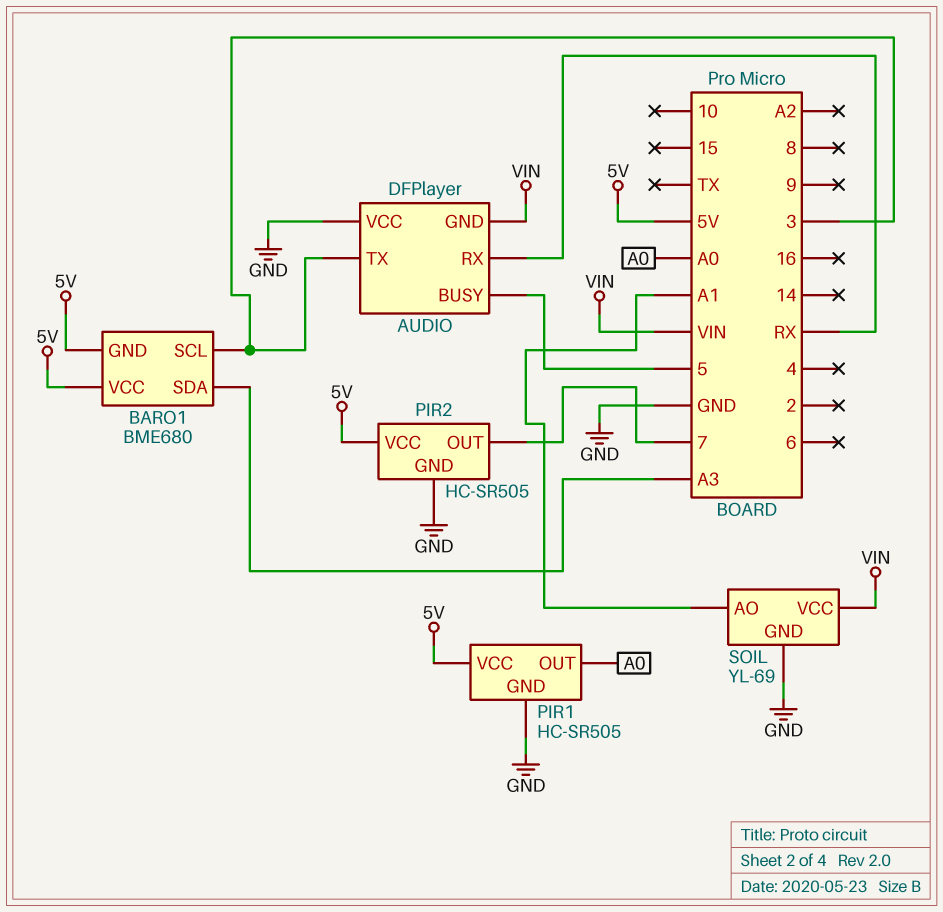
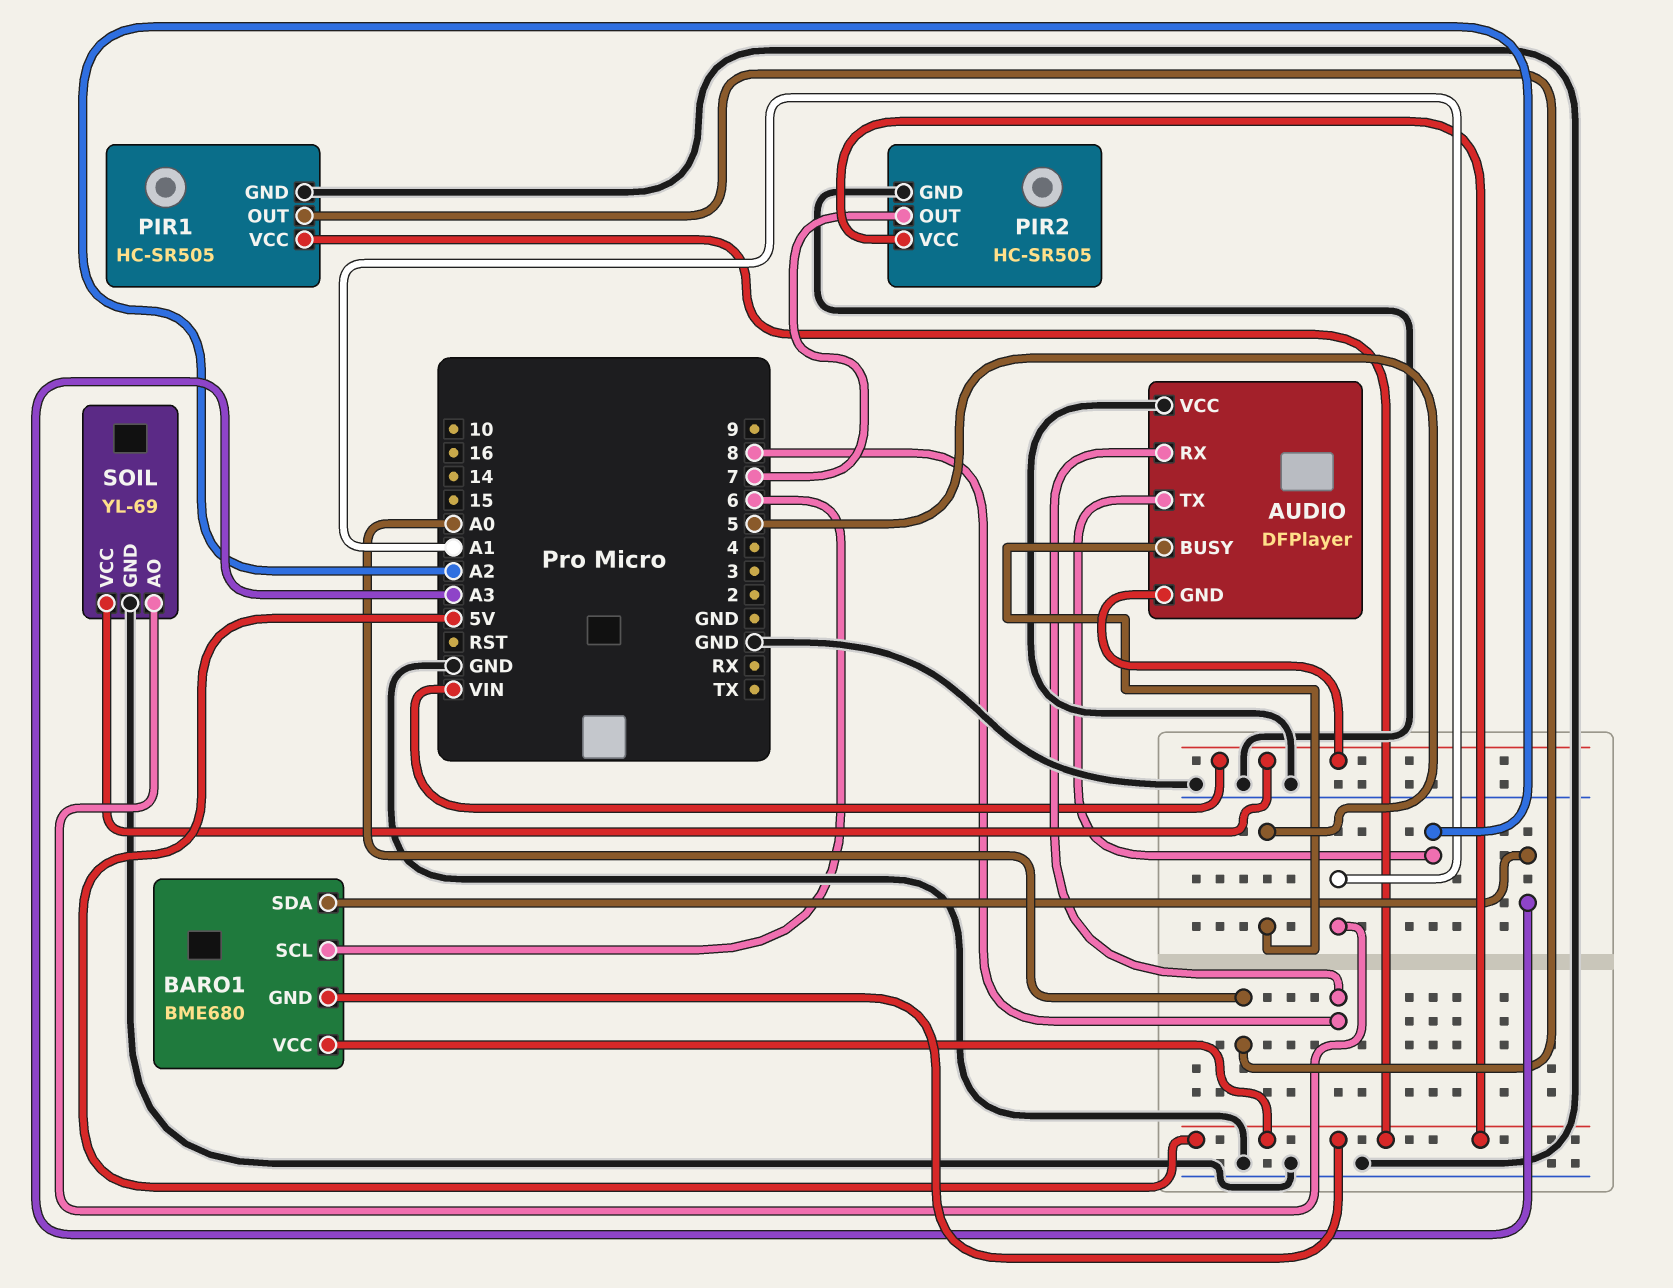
AUDIO pin RX: RX -> 8
AUDIO pin TX: 3 -> A2
BARO1 pin SCL: 3 -> 6

